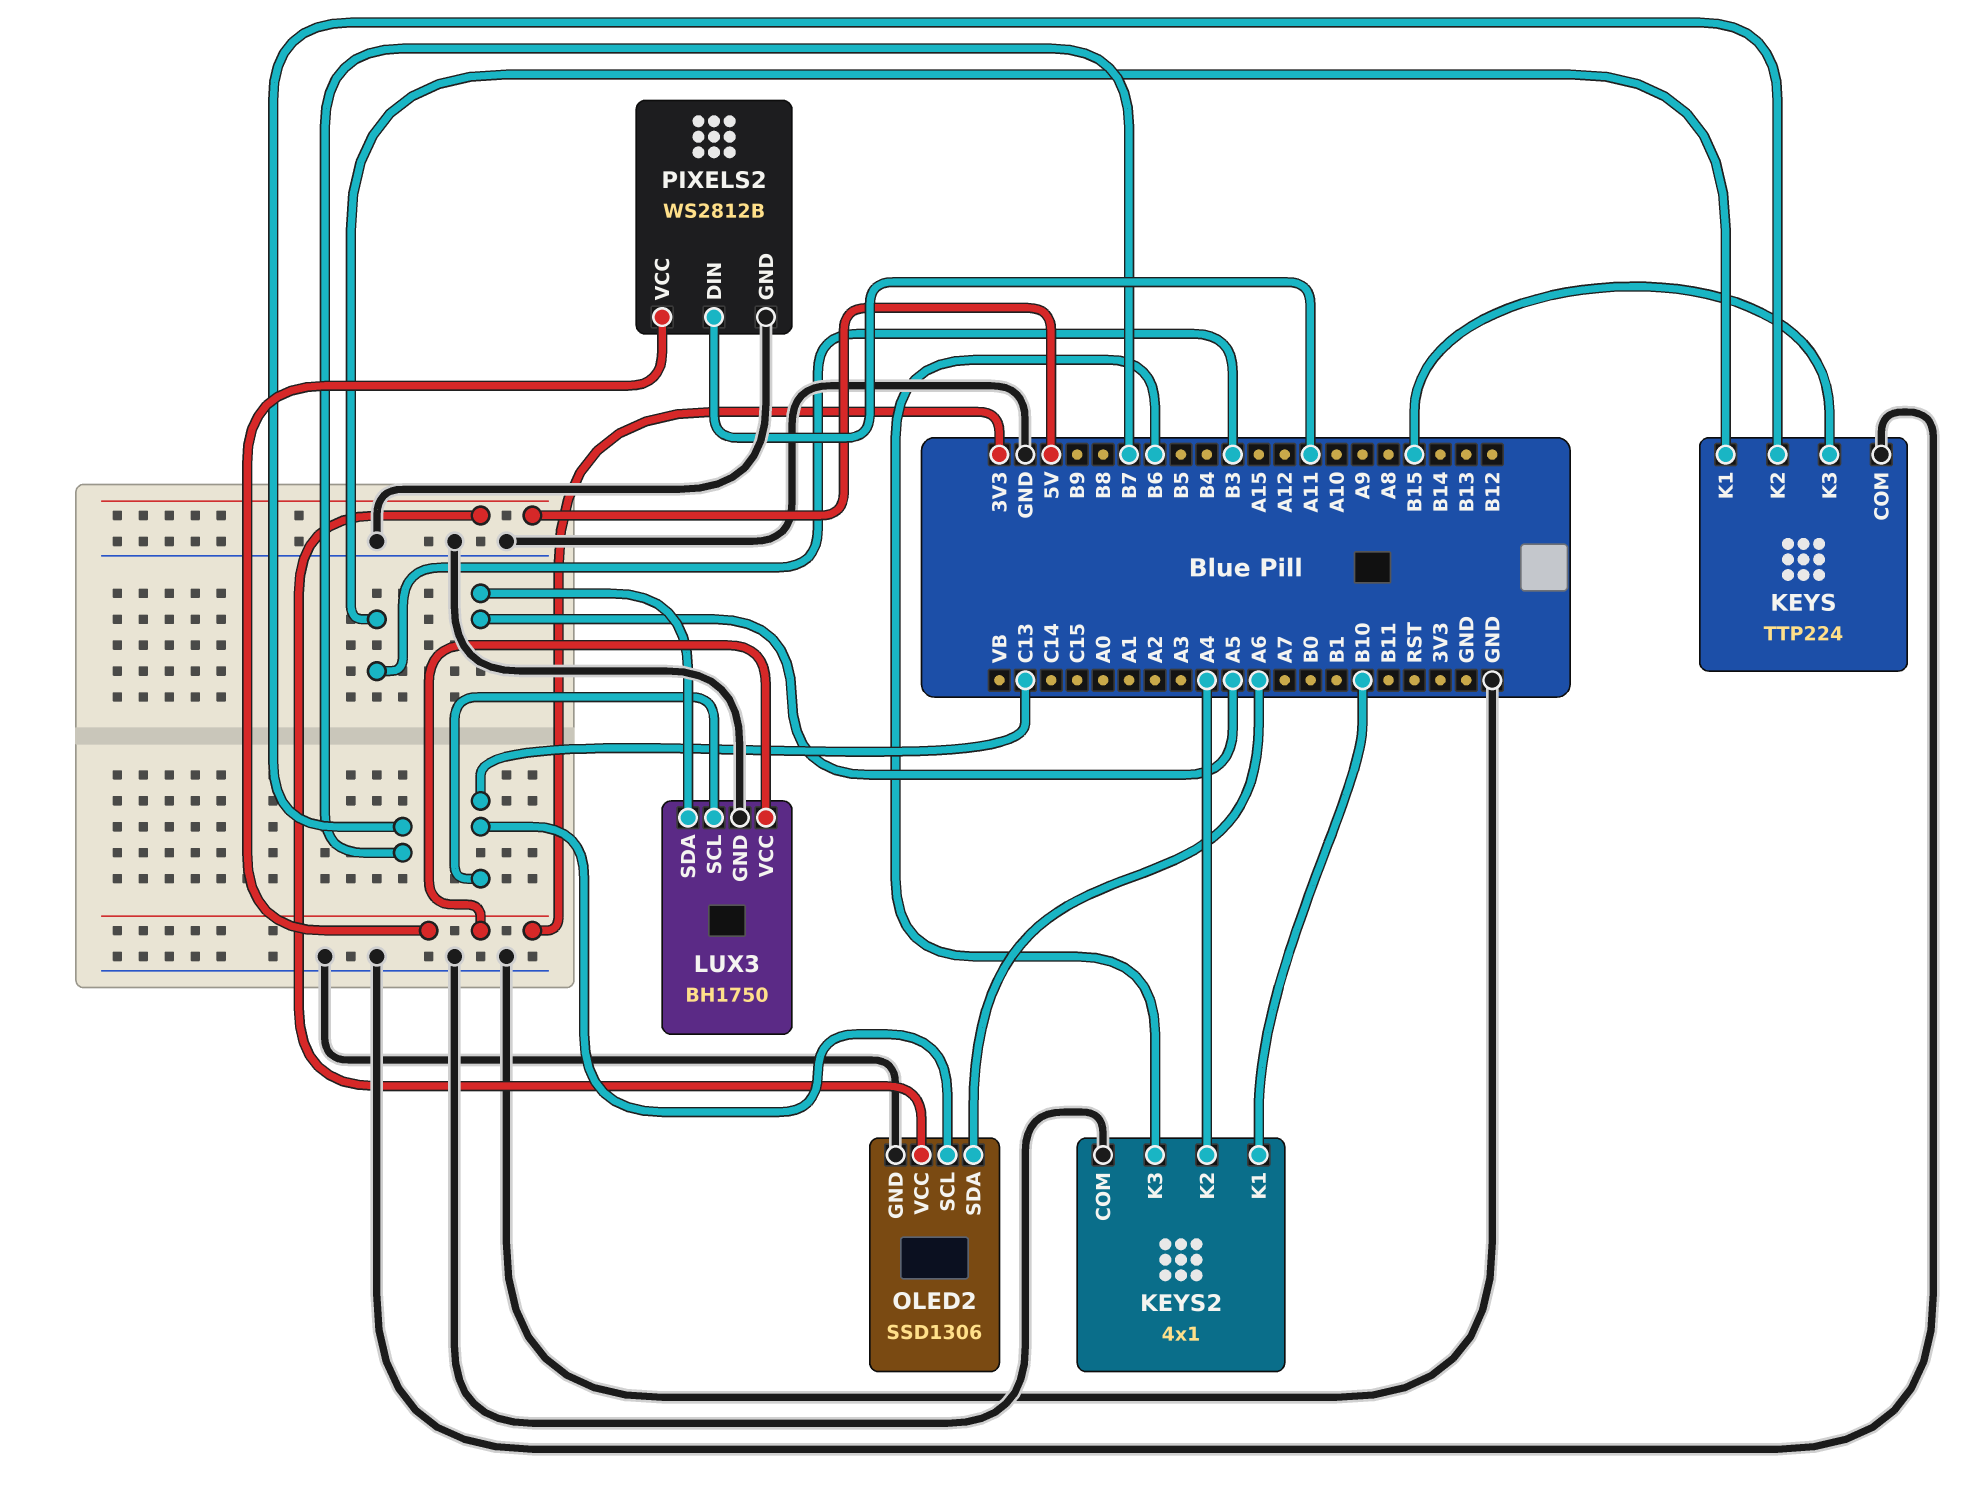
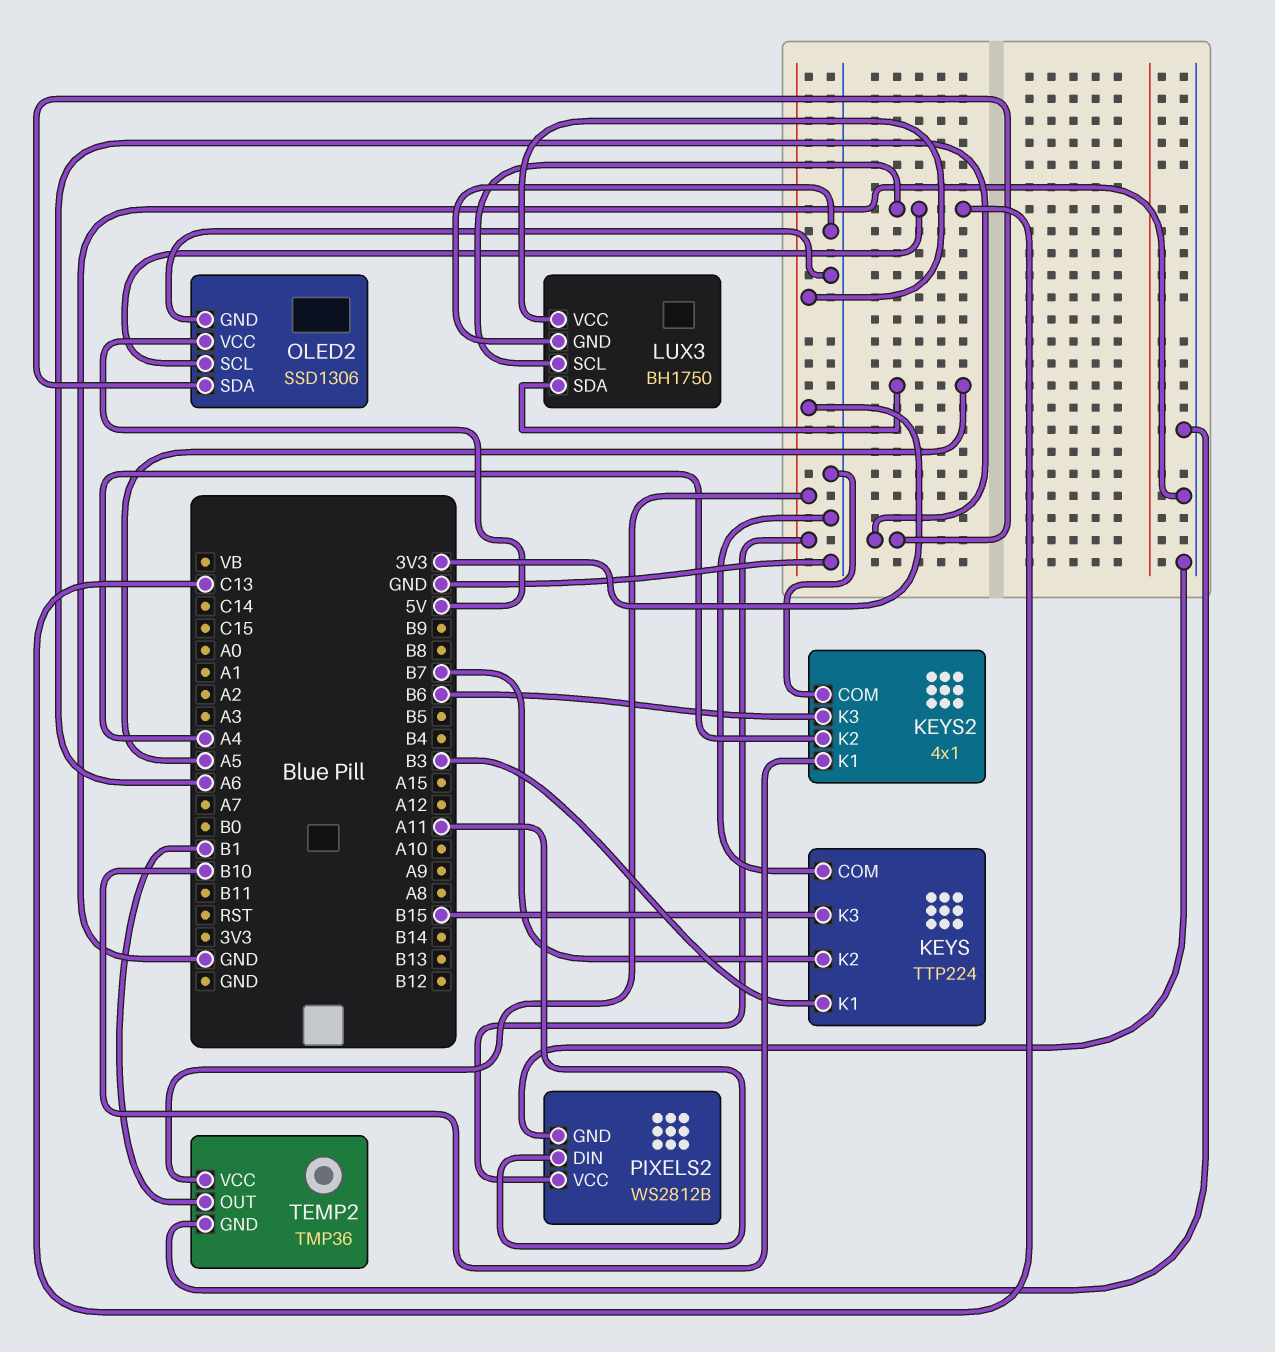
TEMP2: none -> TMP36
TEMP2 pin GND: none -> GND
TEMP2 pin OUT: none -> B1
TEMP2 pin VCC: none -> 3V3

